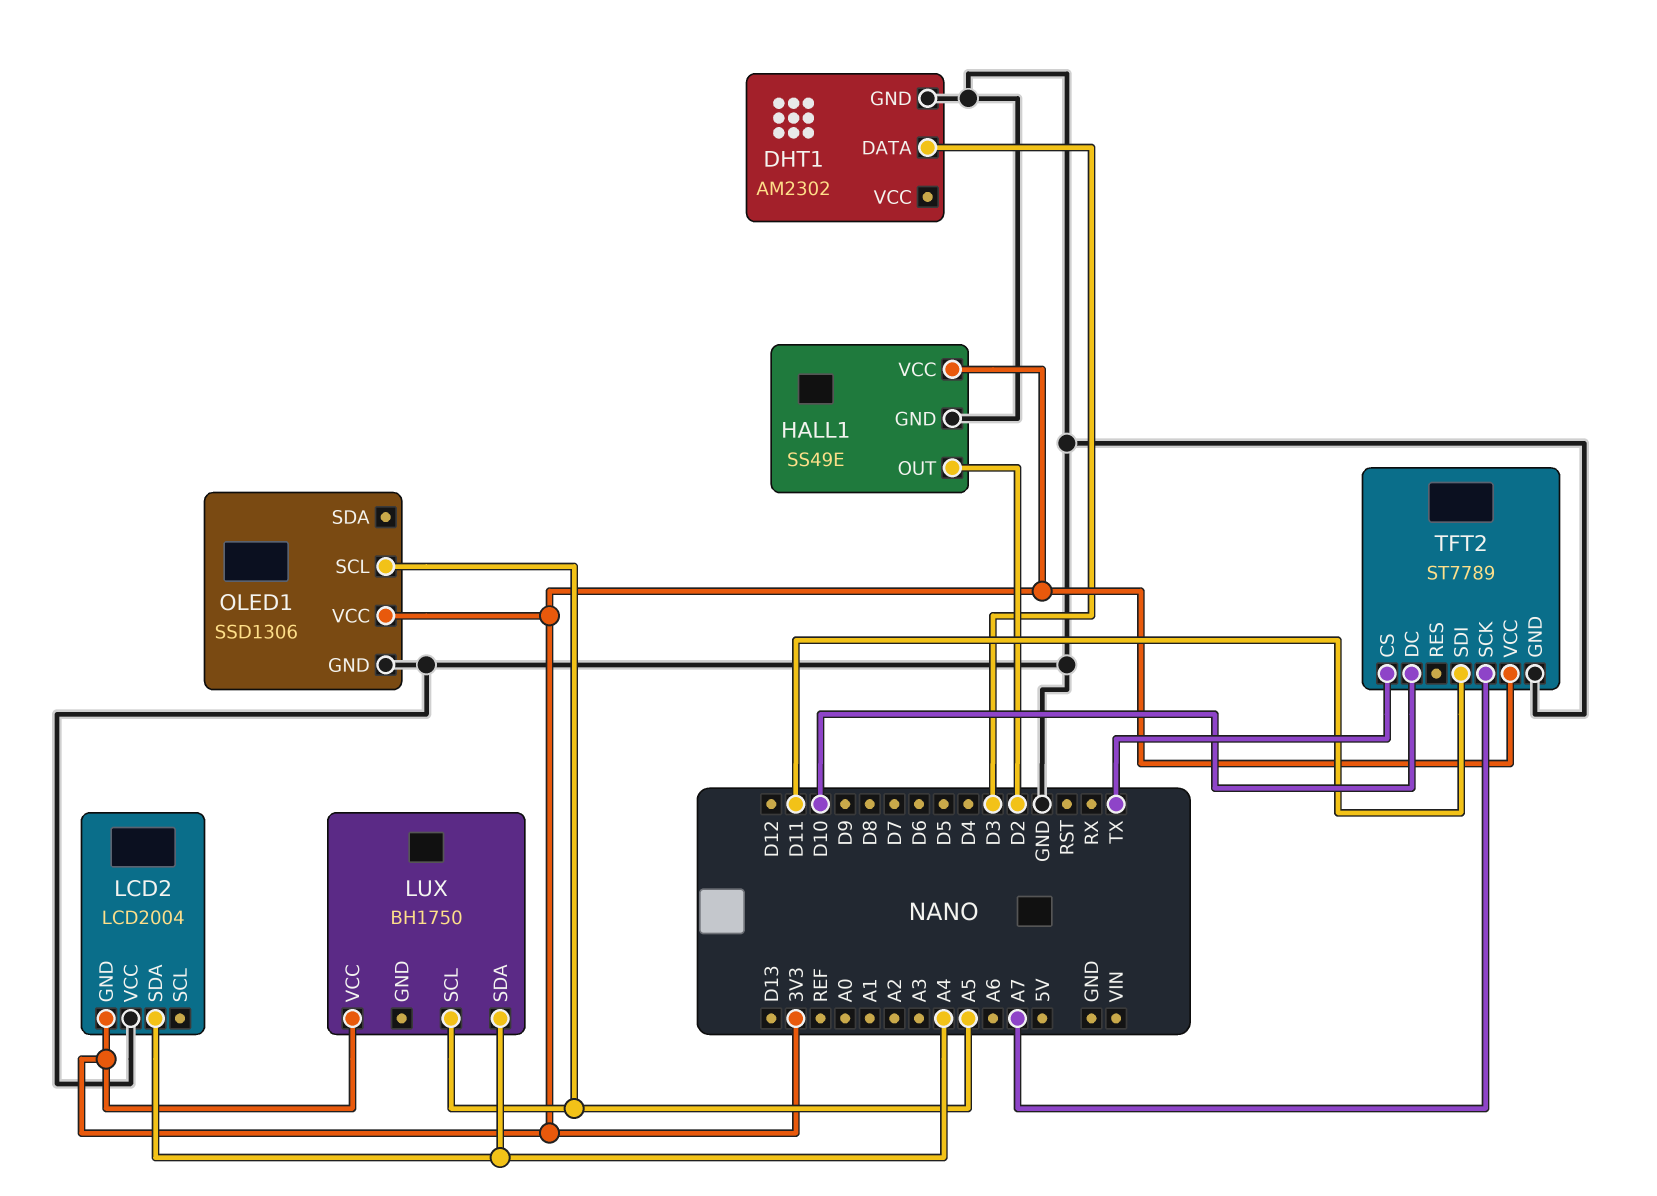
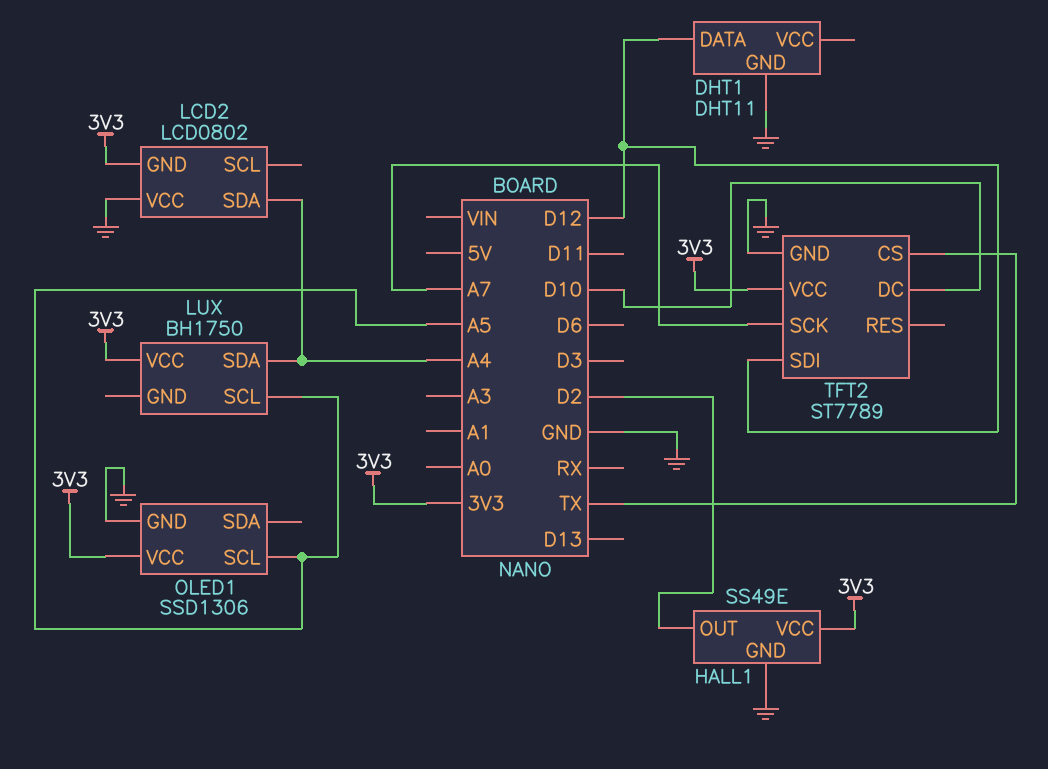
DHT1: AM2302 -> DHT11
DHT1 pin DATA: D3 -> D12
LCD2: LCD2004 -> LCD0802
TFT2 pin SDI: D11 -> D12

